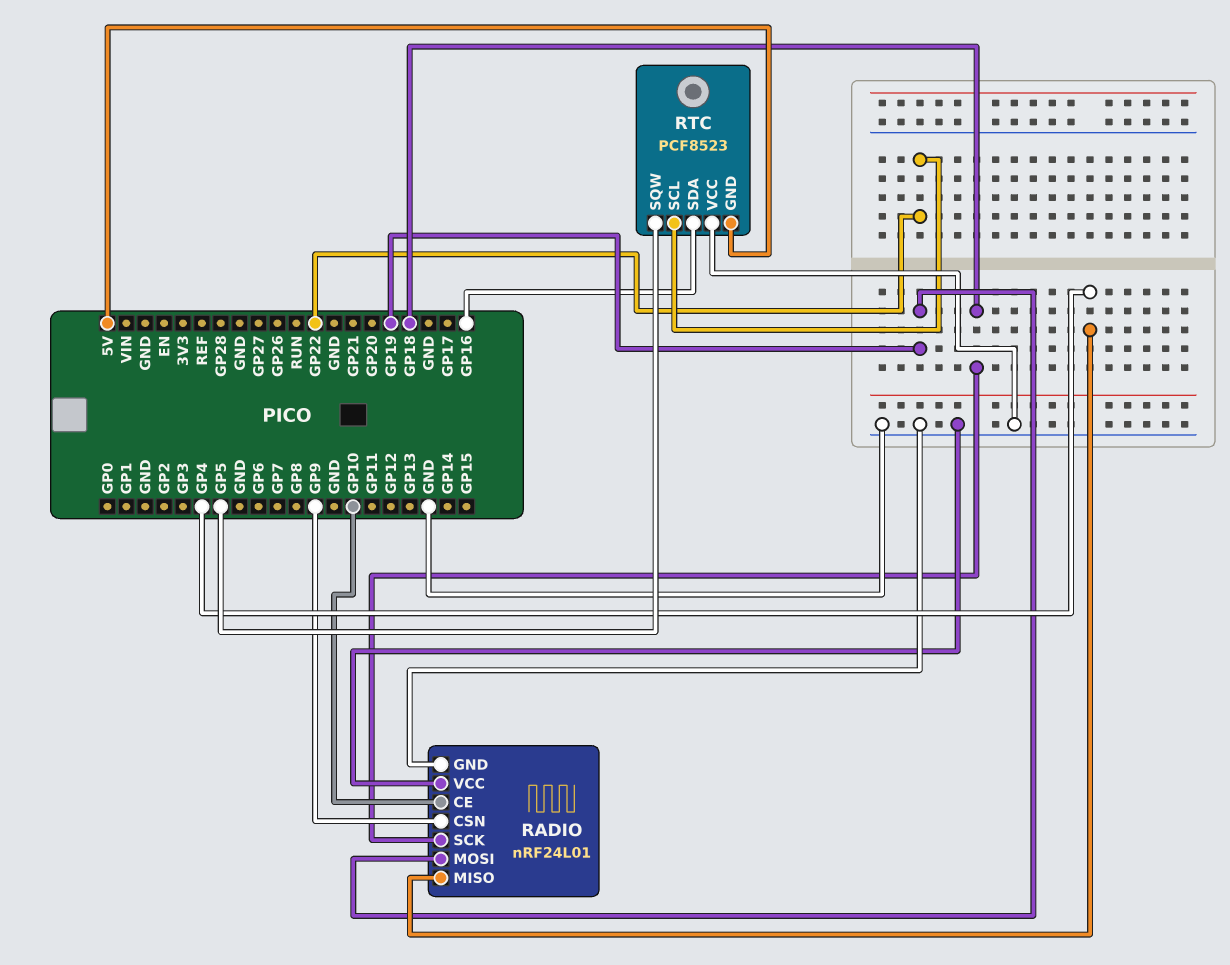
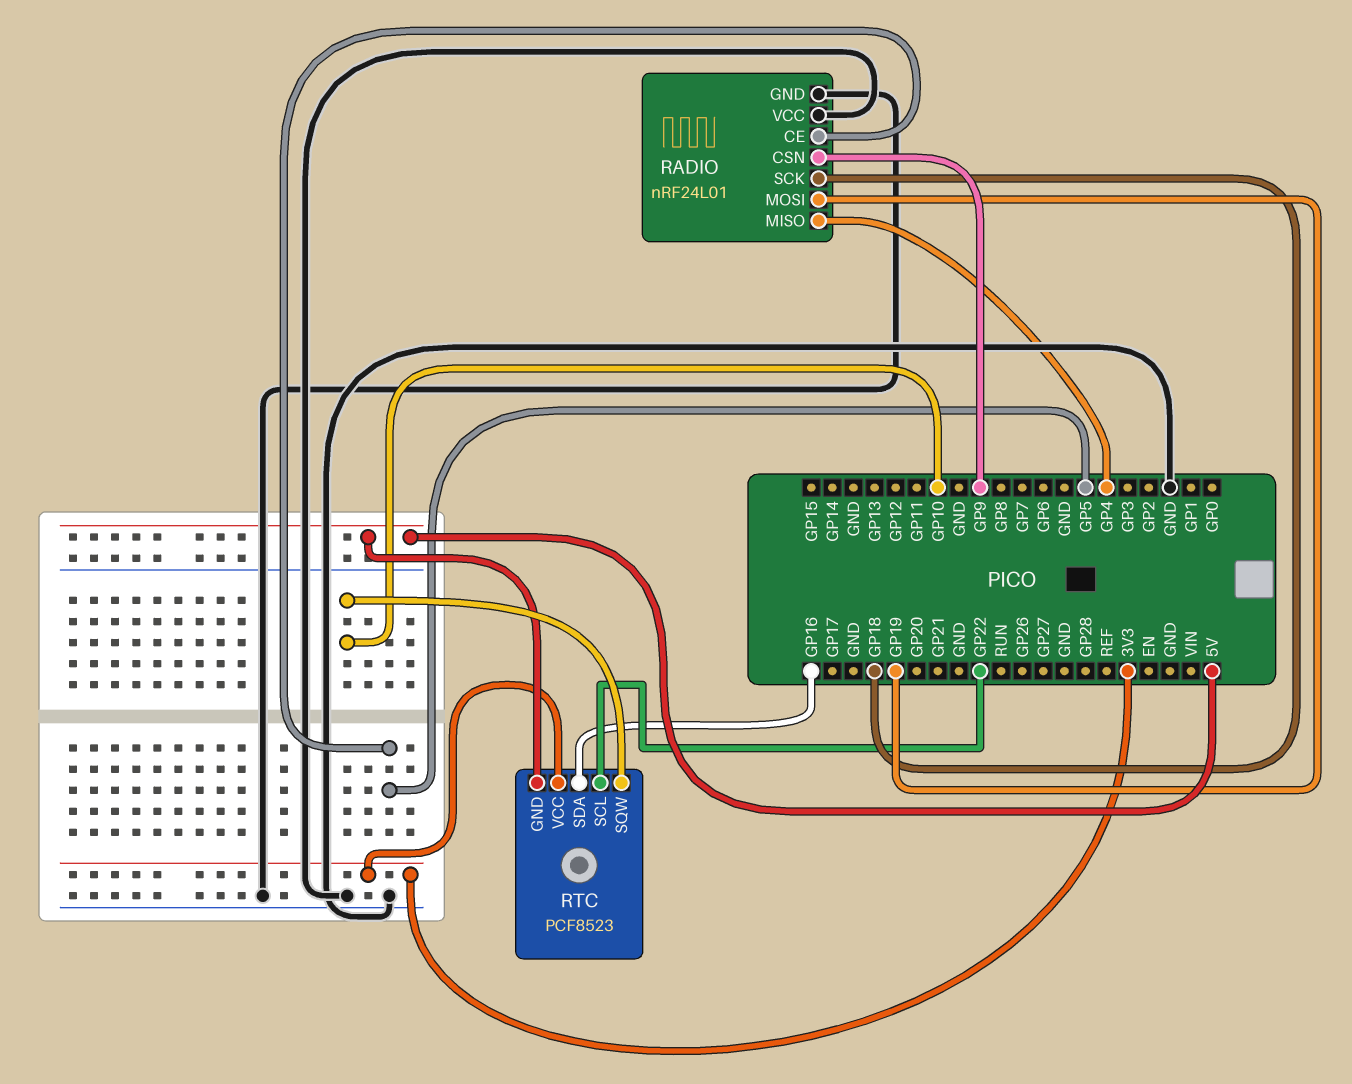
RADIO pin CE: GP10 -> GP5
RTC pin SQW: GP5 -> GP10
RTC pin VCC: GND -> 3V3

